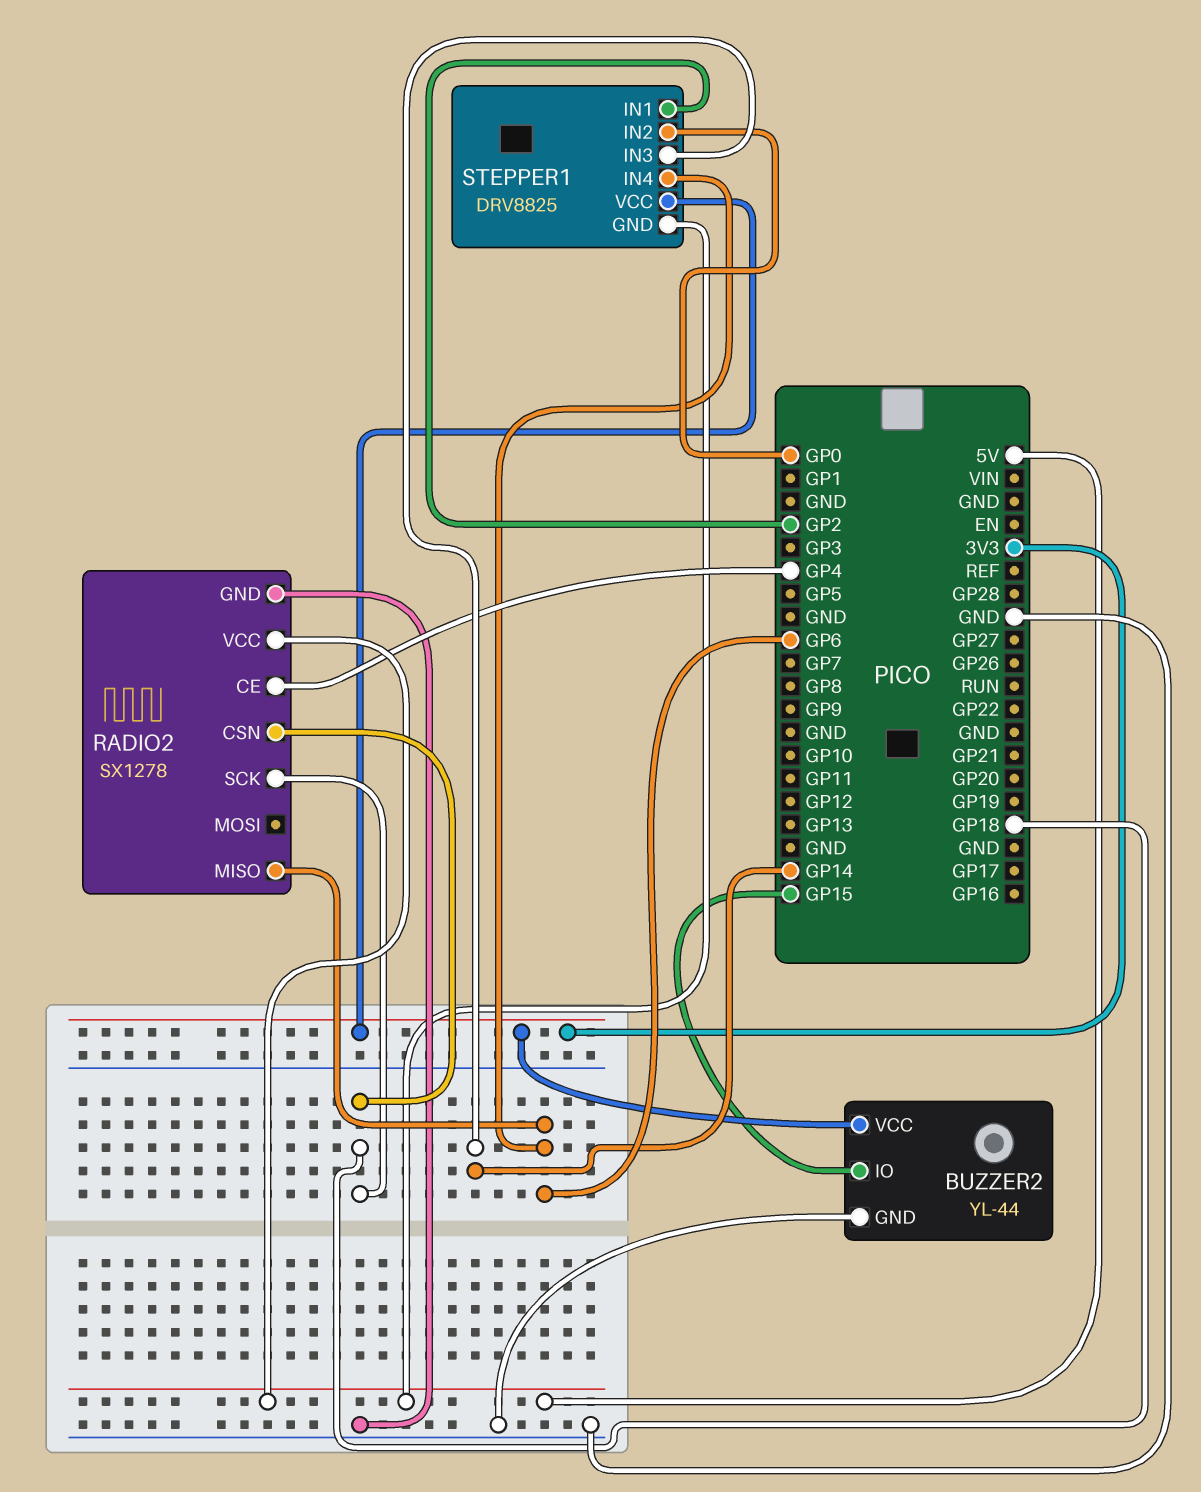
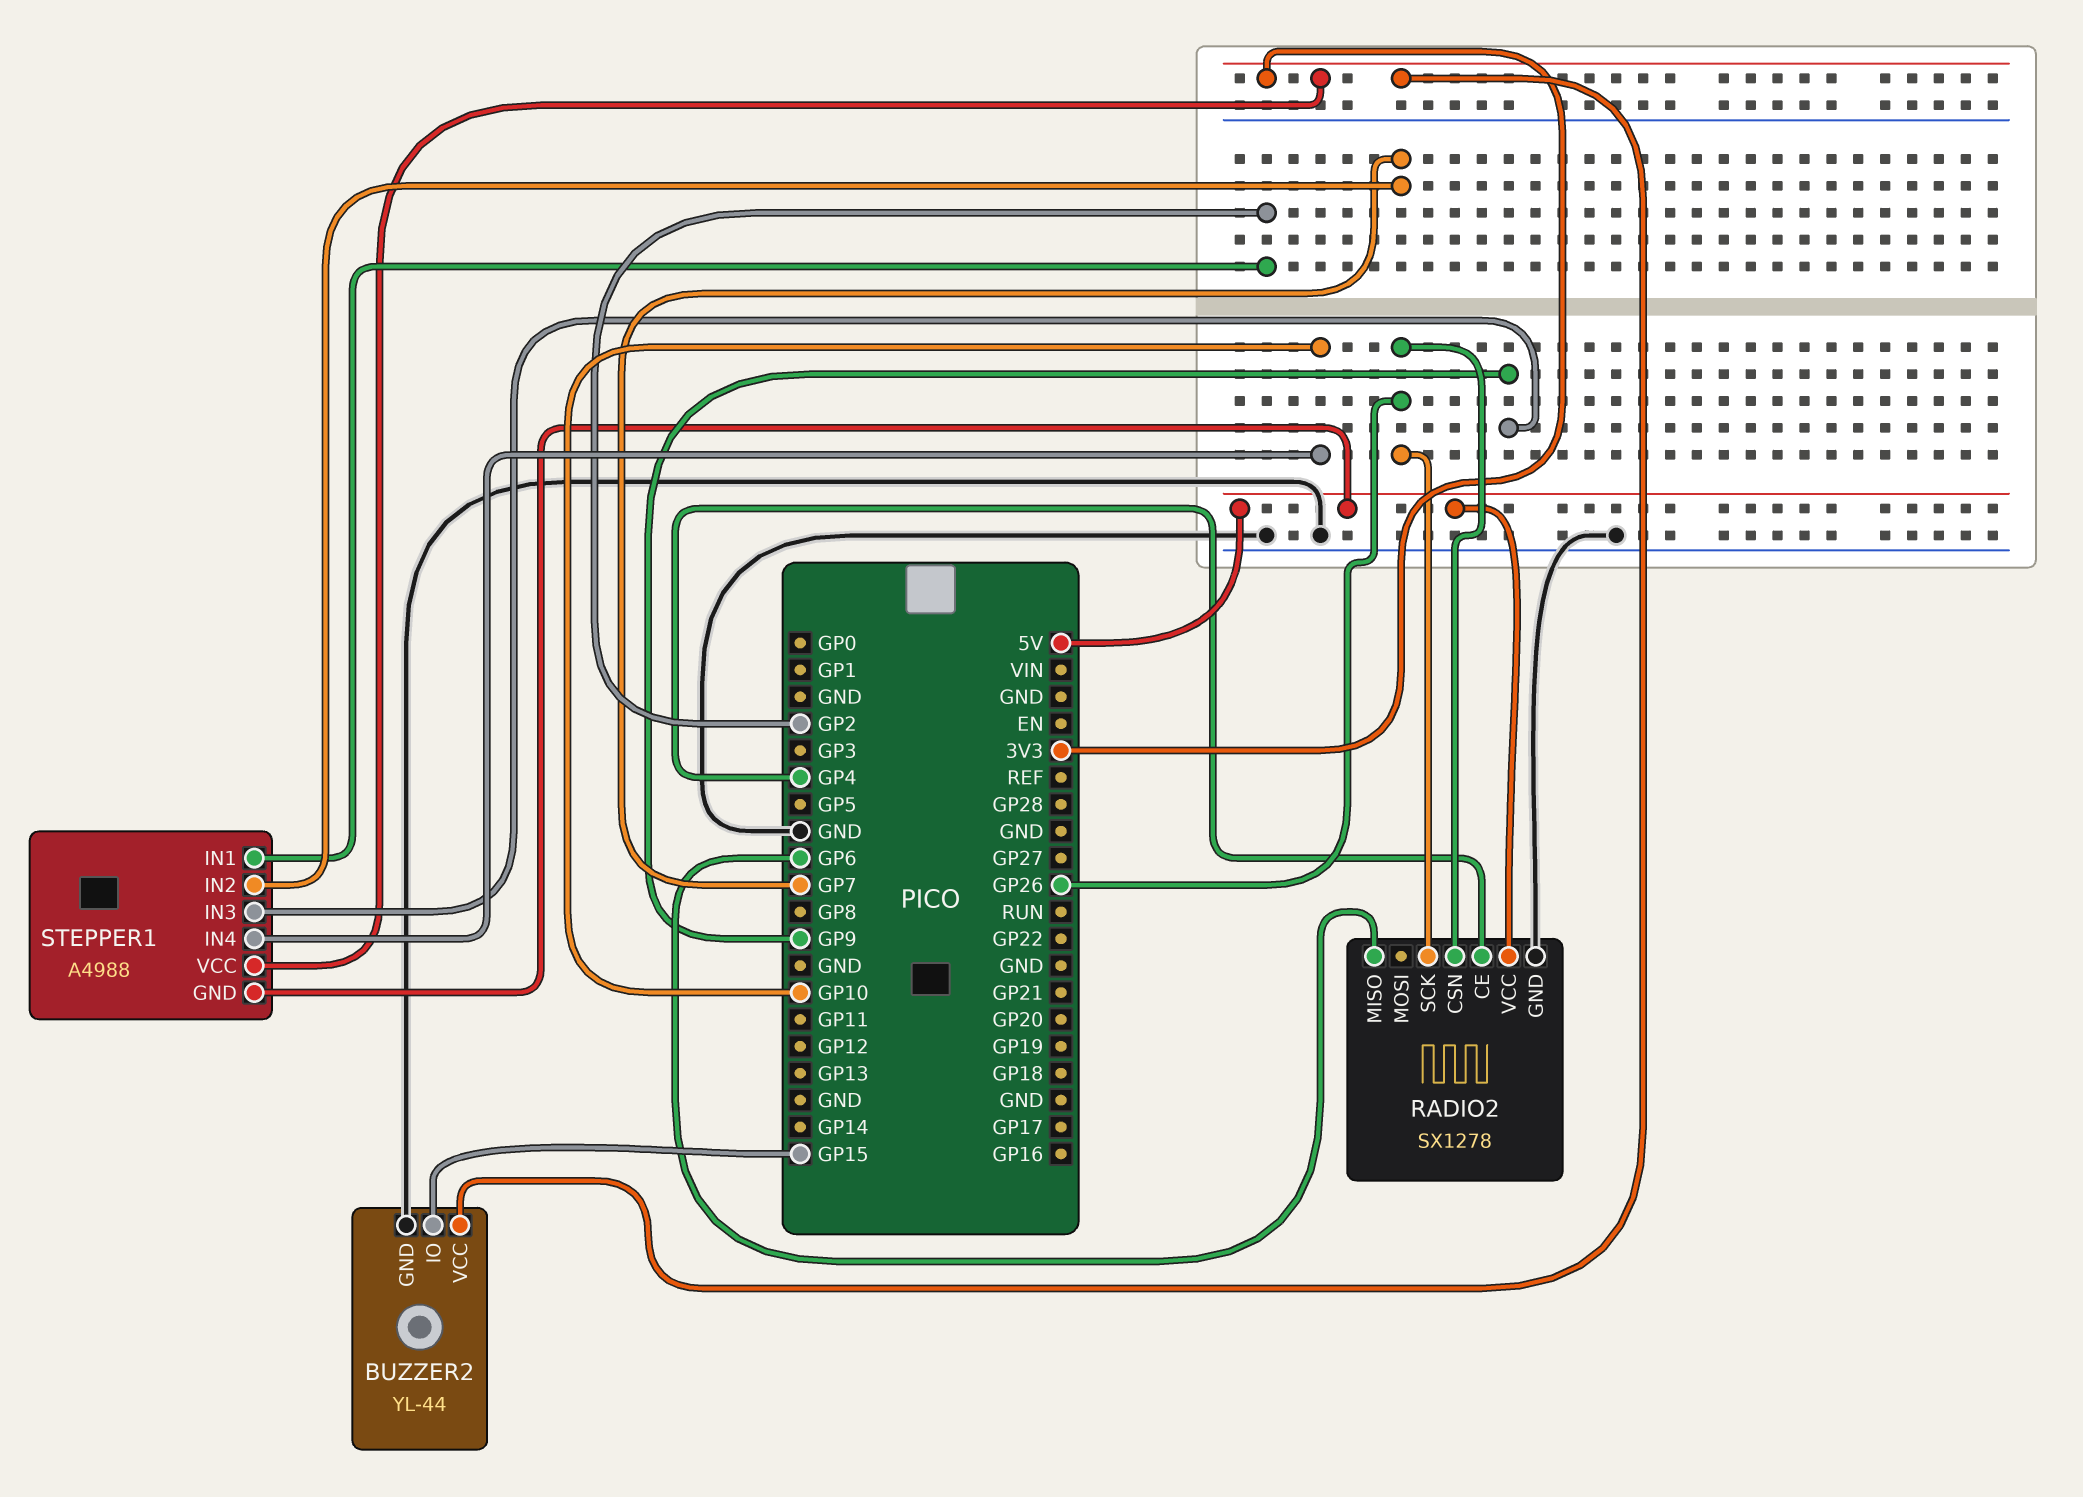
RADIO2 pin CSN: GP18 -> GP26
RADIO2 pin SCK: GP18 -> GP26
STEPPER1: DRV8825 -> A4988
STEPPER1 pin IN2: GP0 -> GP7
STEPPER1 pin IN3: GP14 -> GP9
STEPPER1 pin IN4: GP6 -> GP10

